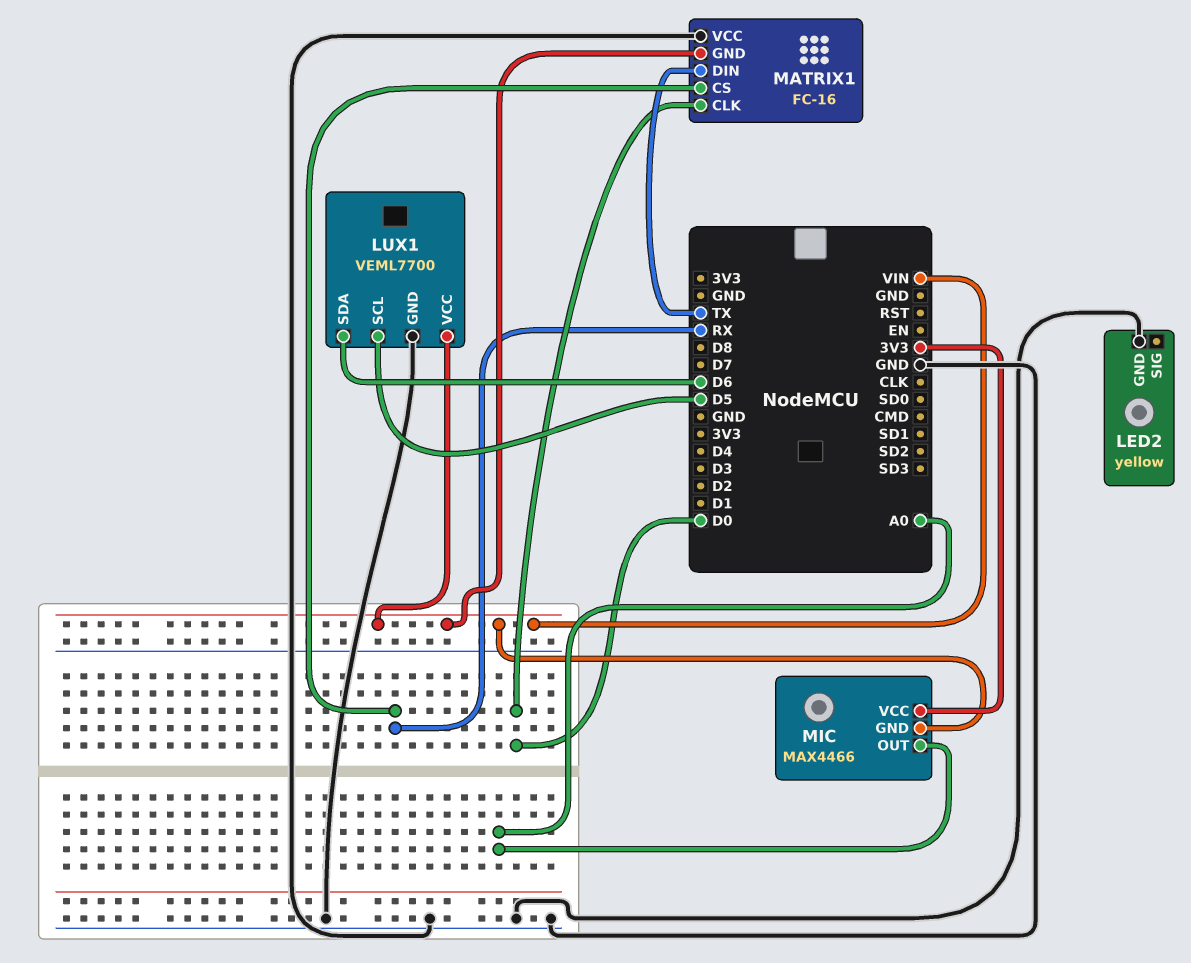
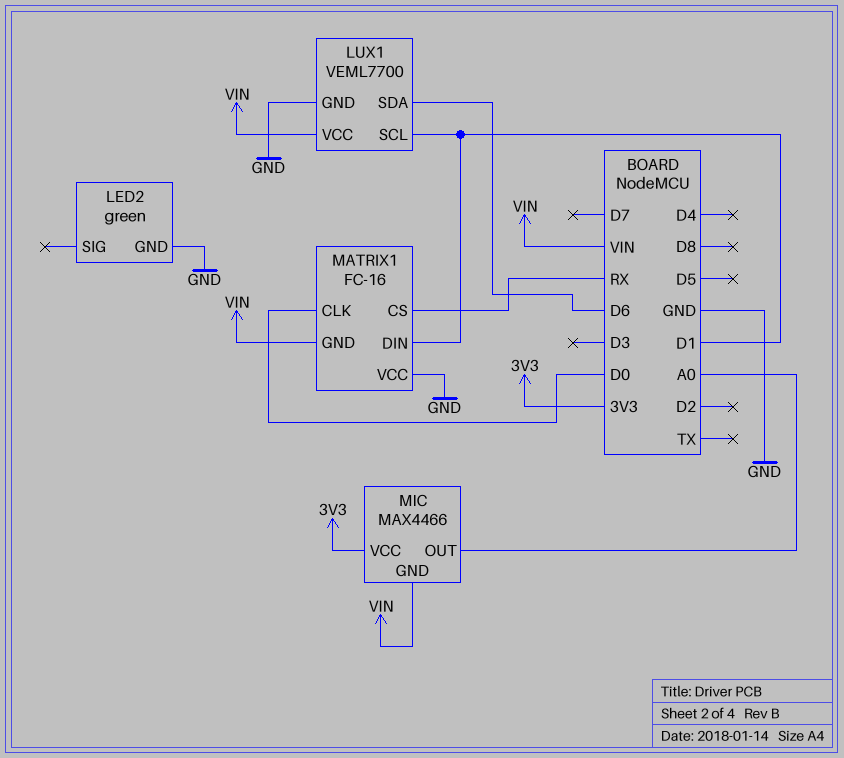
LED2: yellow -> green
LUX1 pin SCL: D5 -> D1
MATRIX1 pin DIN: TX -> D1

